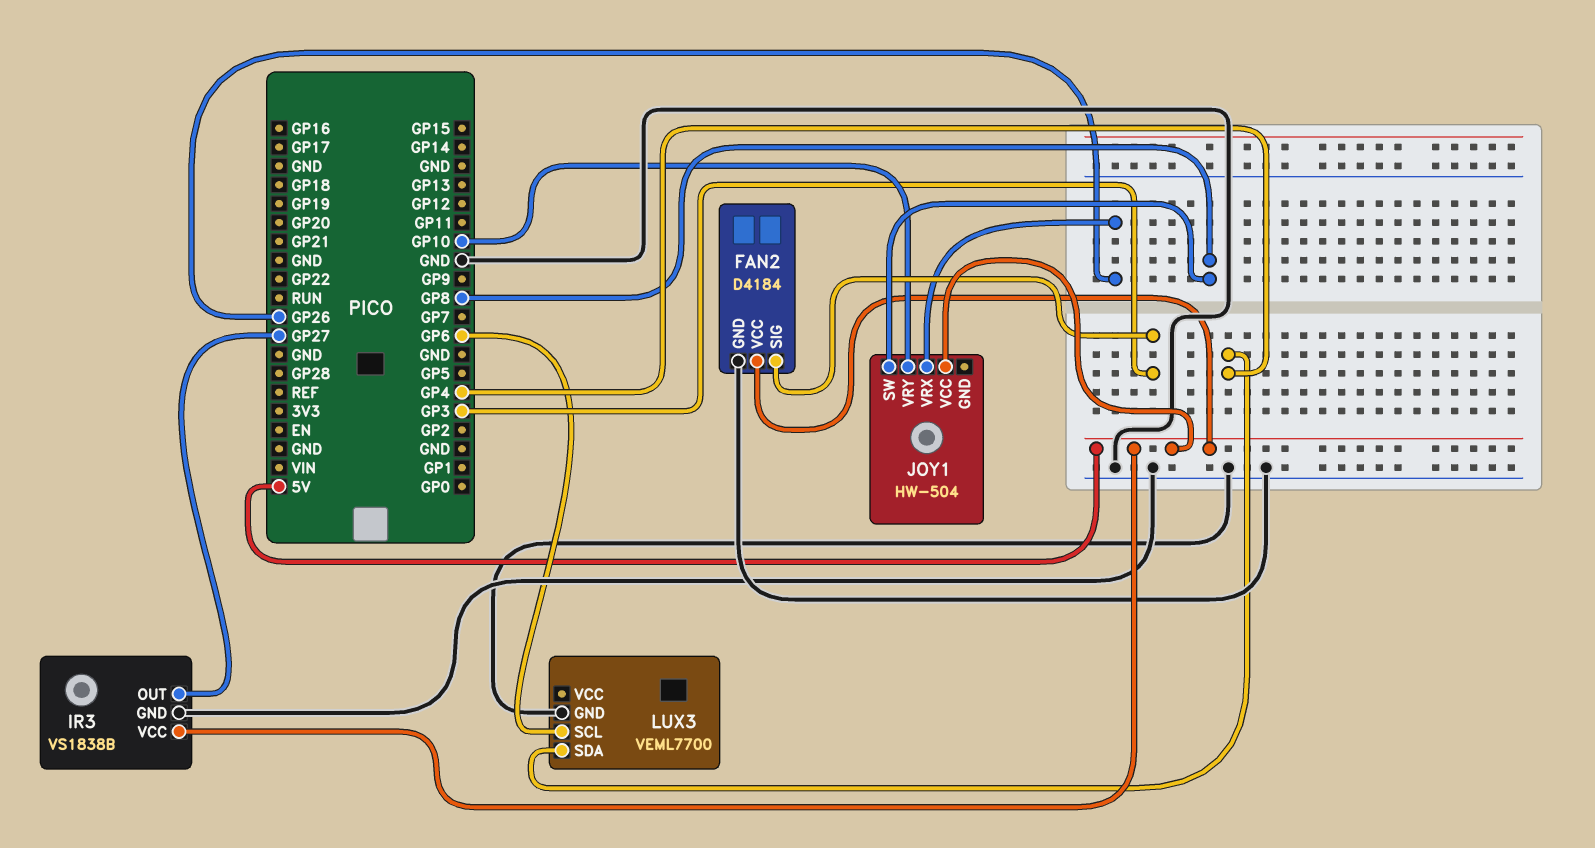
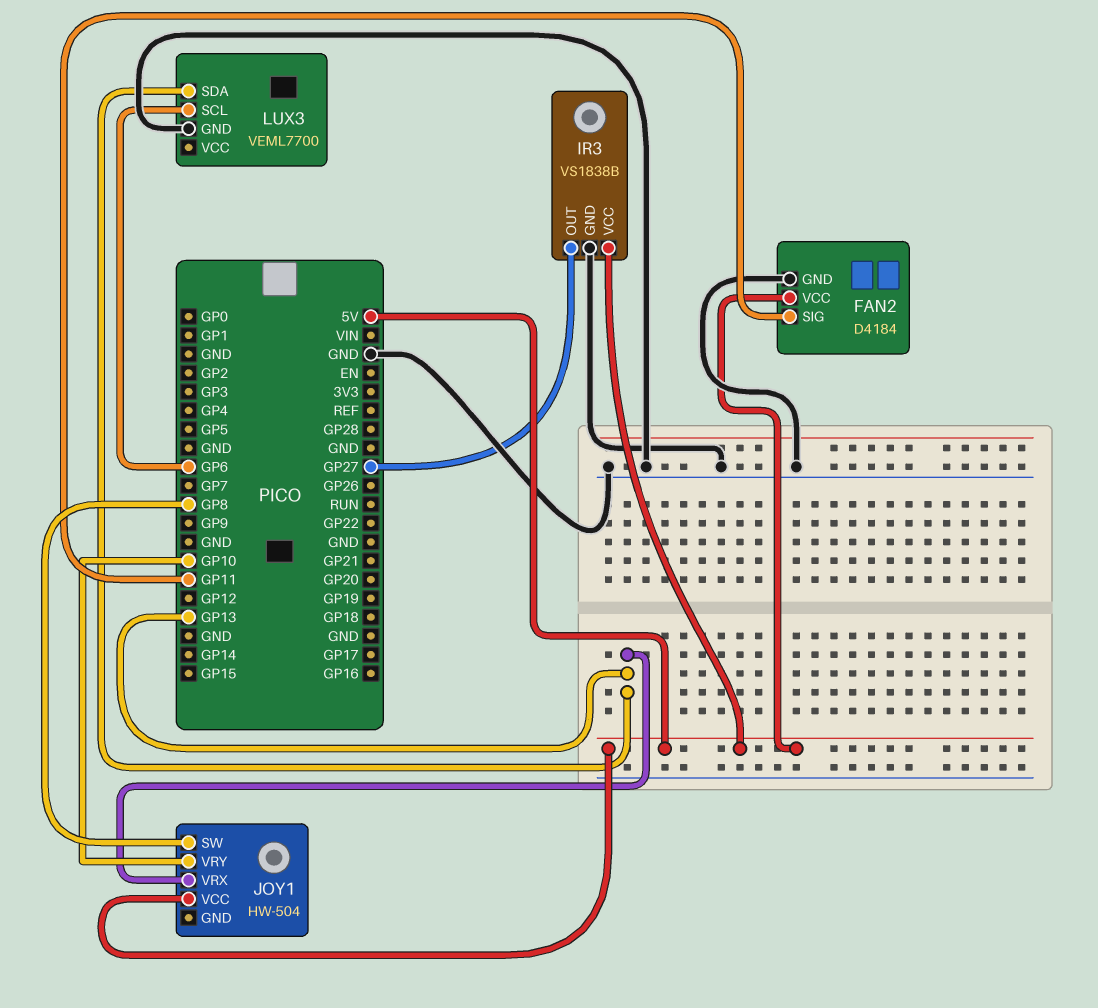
FAN2 pin SIG: GP3 -> GP11
JOY1 pin VRX: GP26 -> GP13
LUX3 pin SDA: GP4 -> GP13

